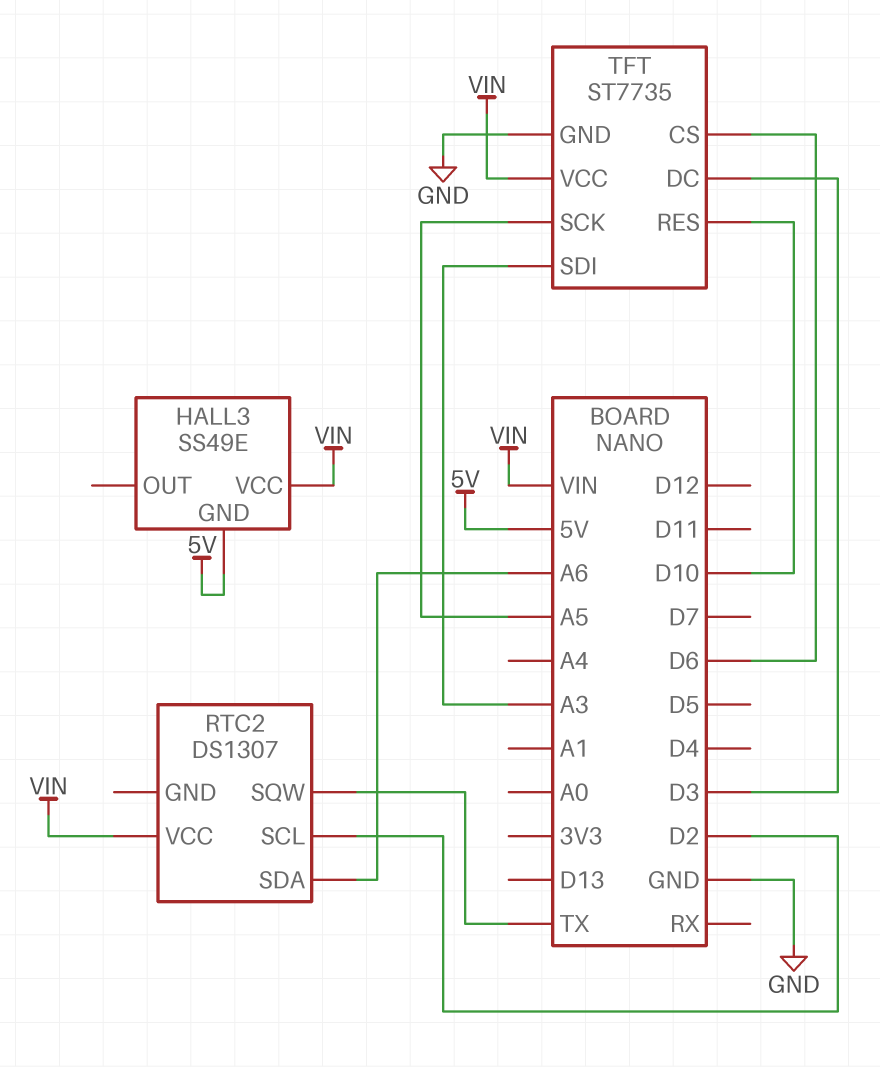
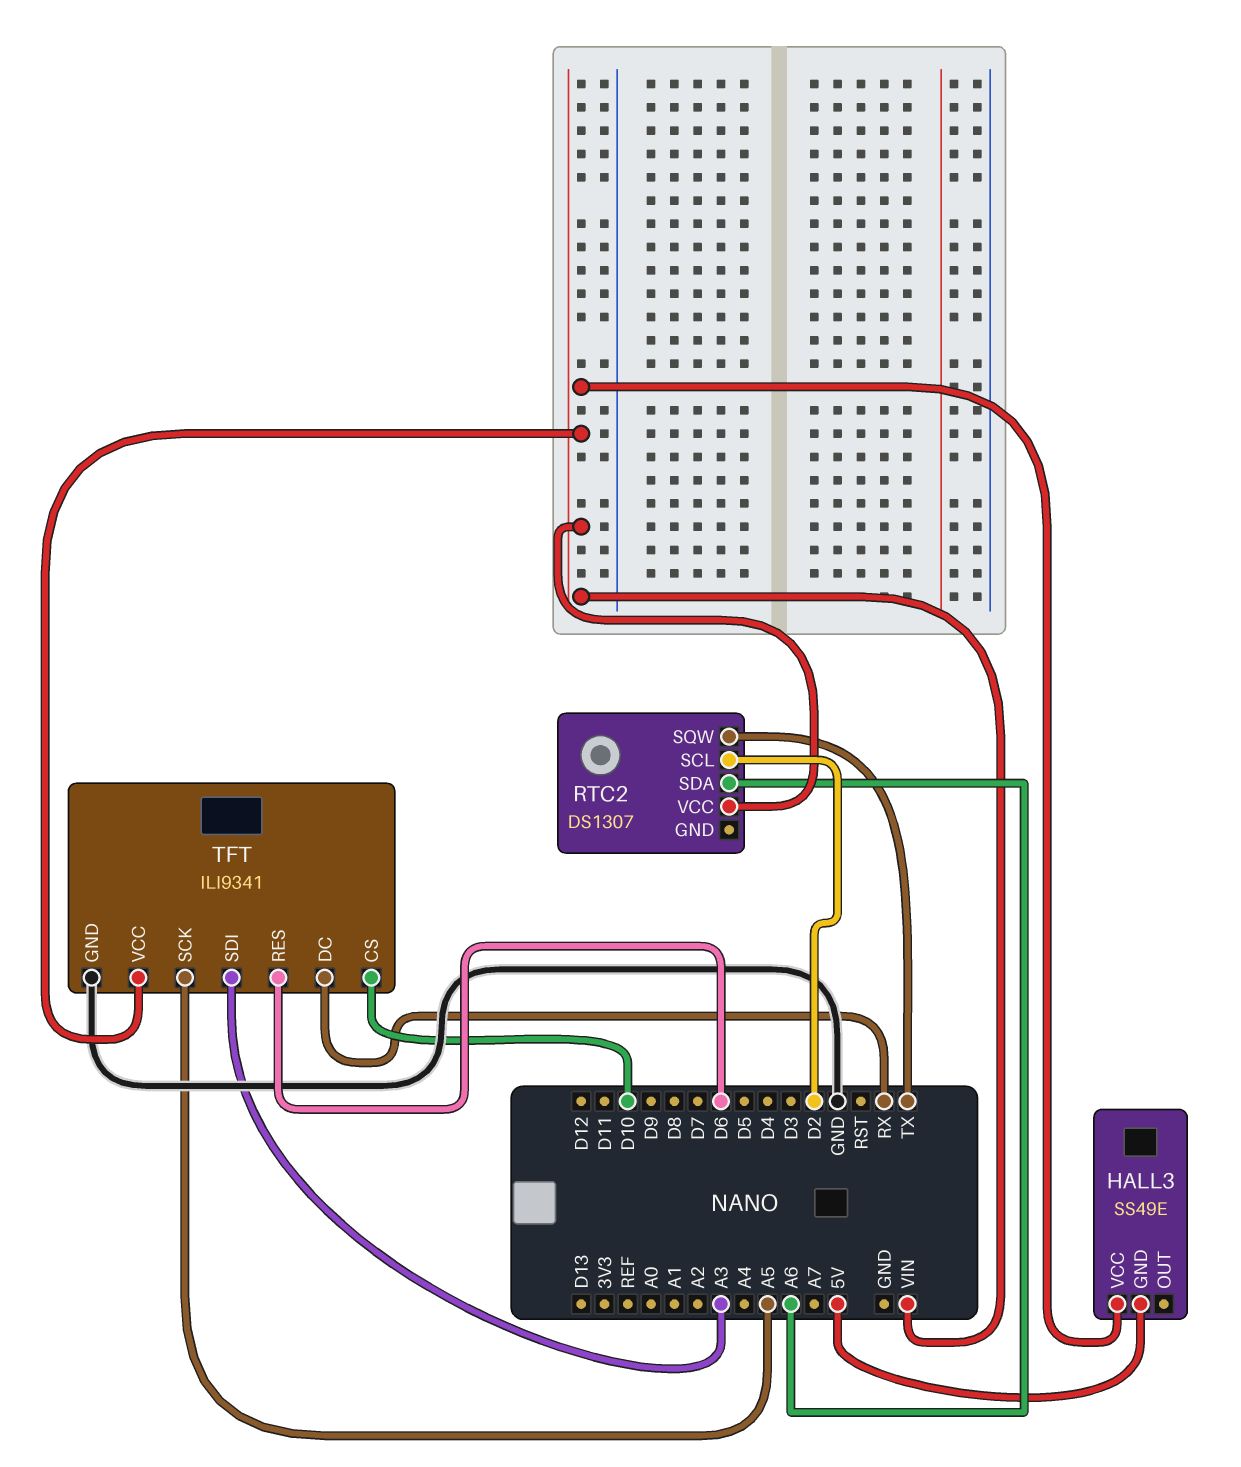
TFT: ST7735 -> ILI9341
TFT pin CS: D6 -> D10
TFT pin DC: D3 -> RX
TFT pin RES: D10 -> D6

